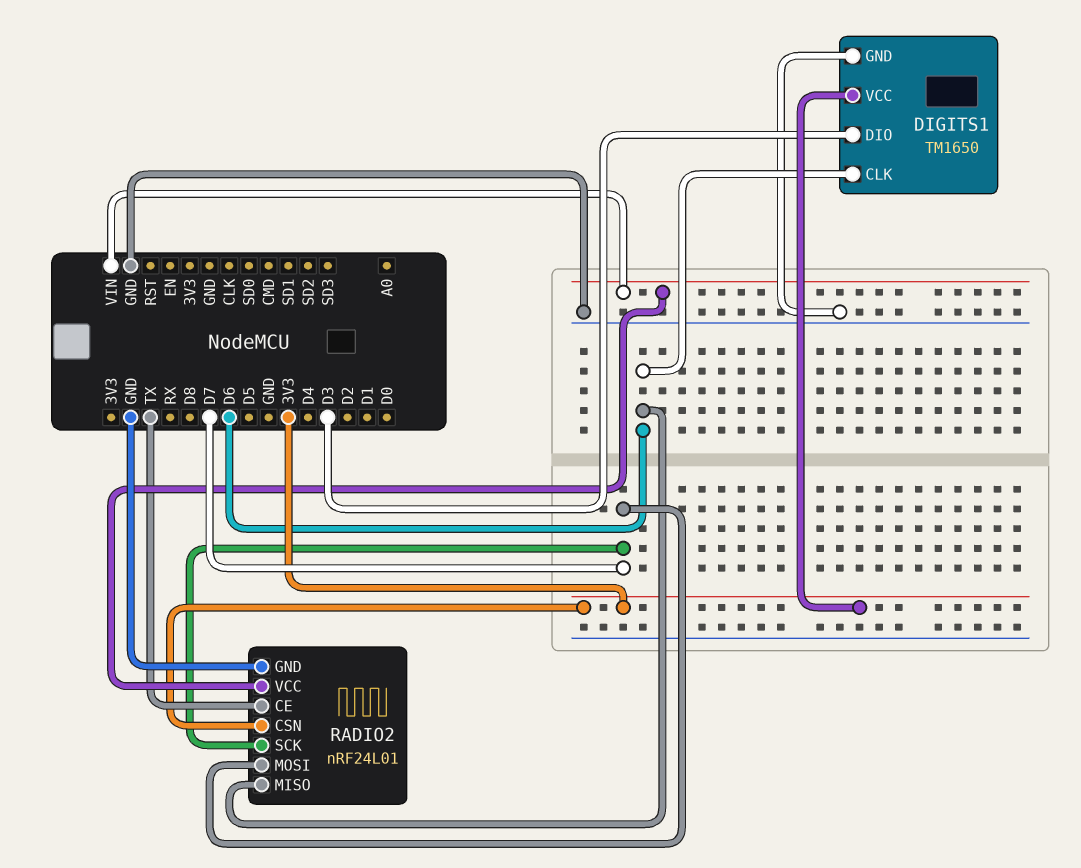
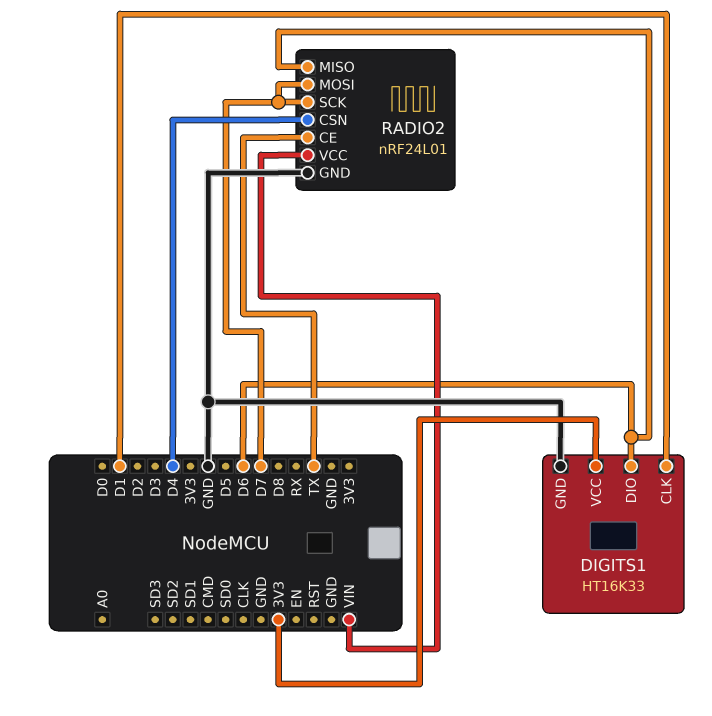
DIGITS1: TM1650 -> HT16K33
DIGITS1 pin CLK: D6 -> D1
DIGITS1 pin DIO: D3 -> D6
RADIO2 pin CSN: 3V3 -> D4

